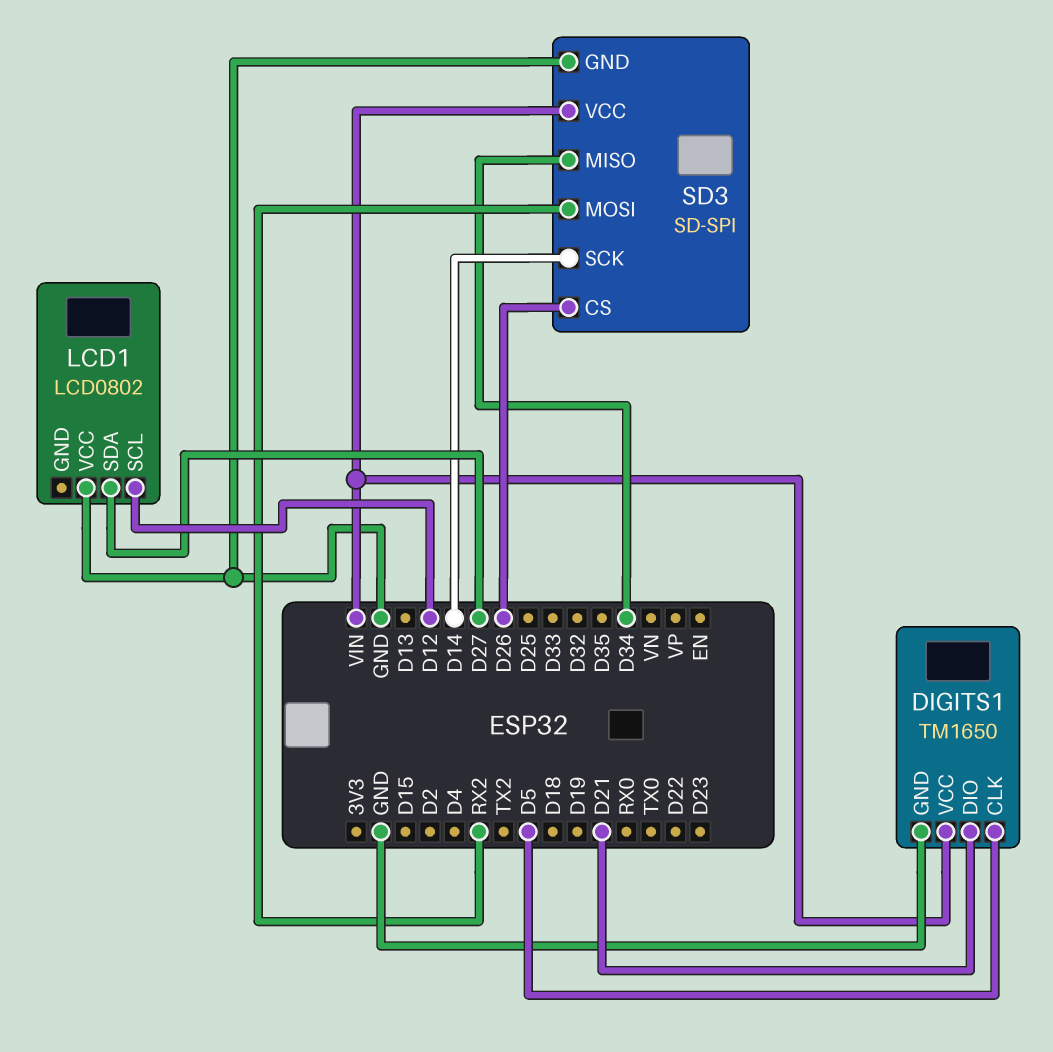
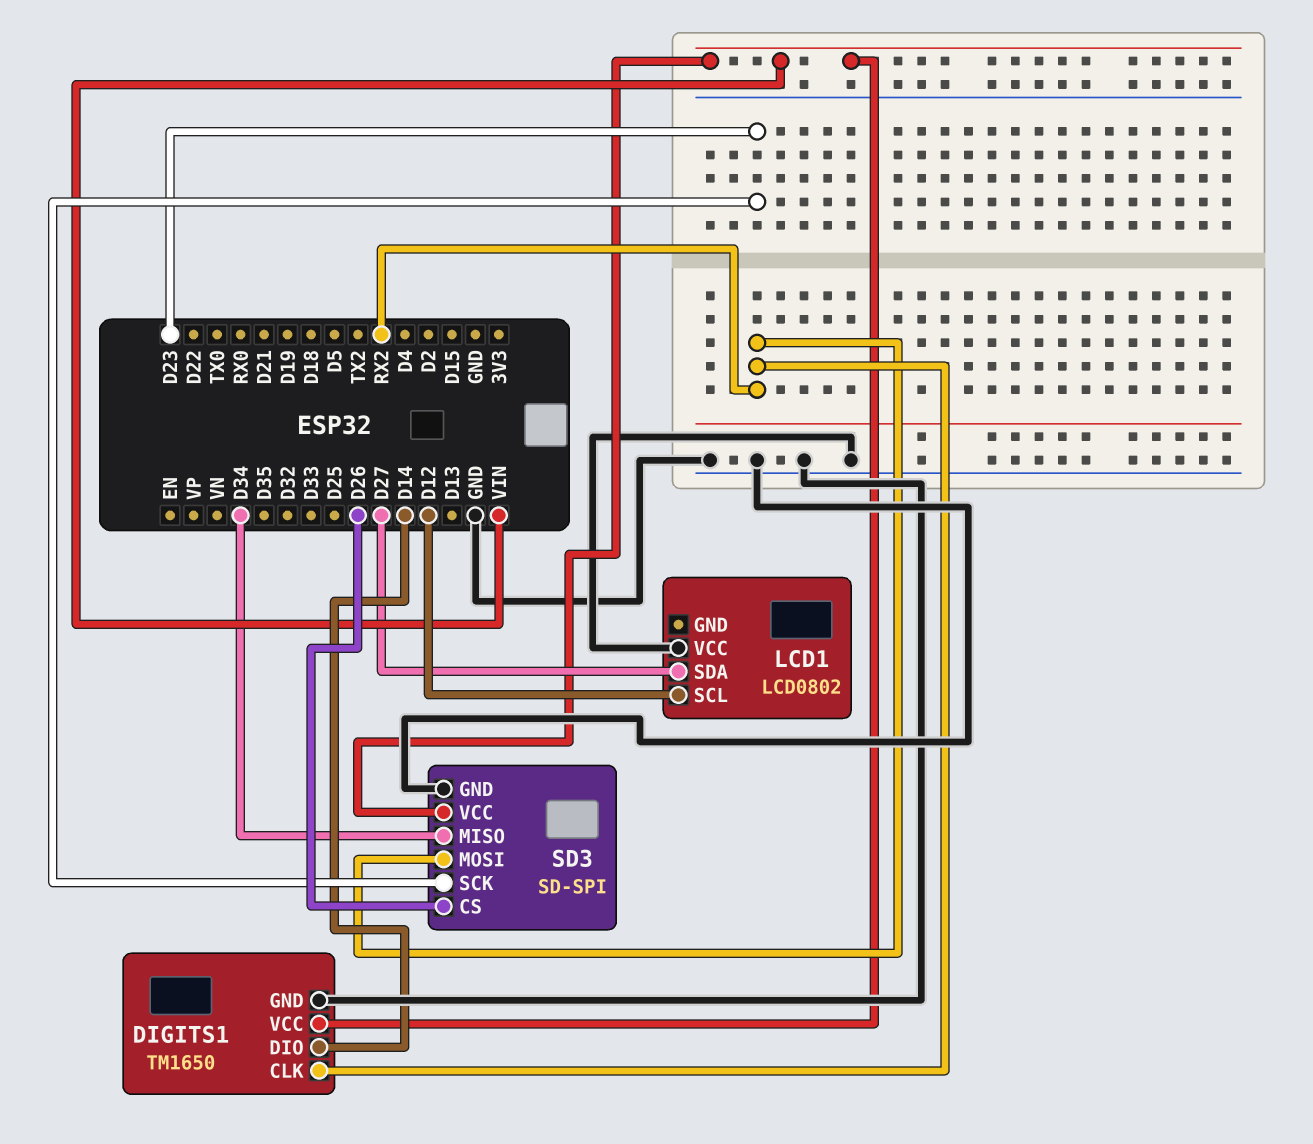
DIGITS1 pin CLK: D5 -> RX2
DIGITS1 pin DIO: D21 -> D14
SD3 pin SCK: D14 -> D23

